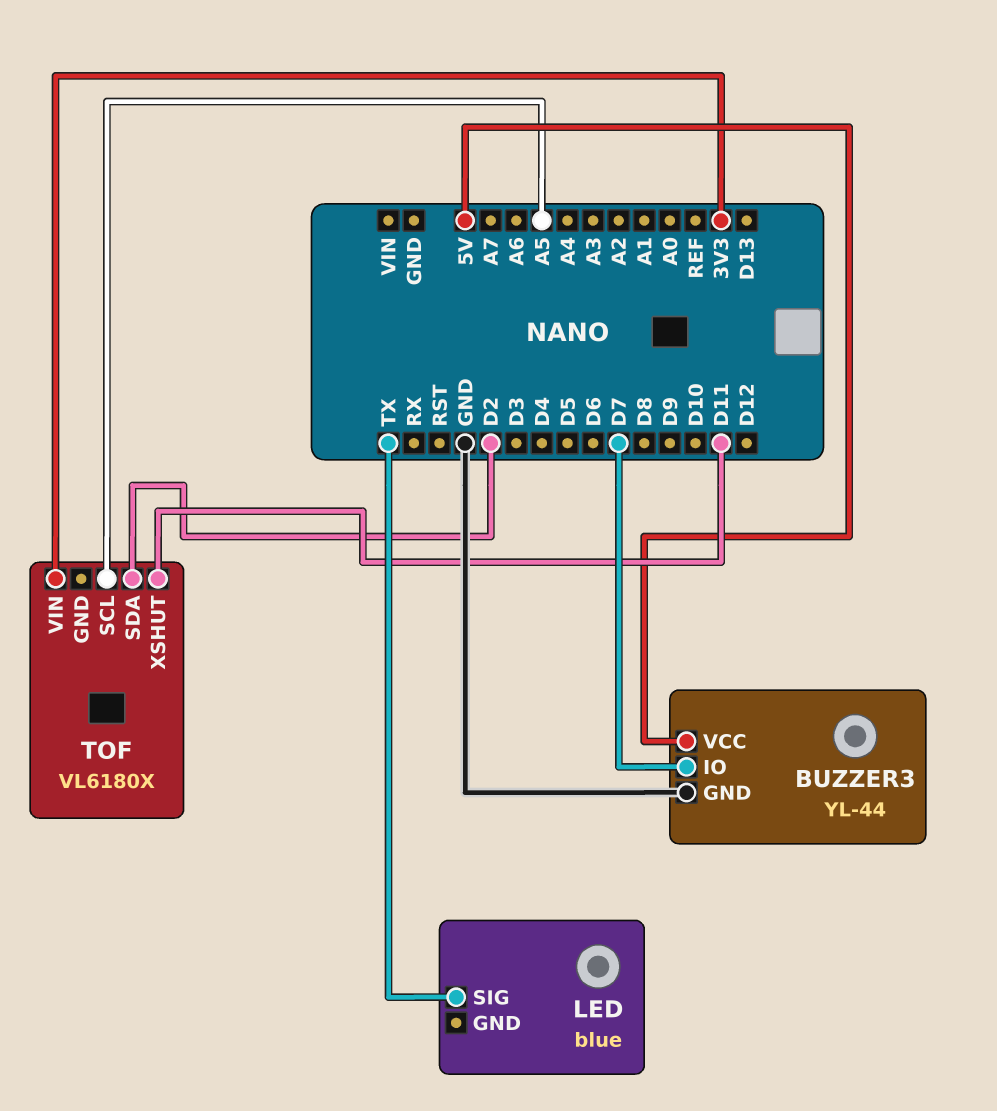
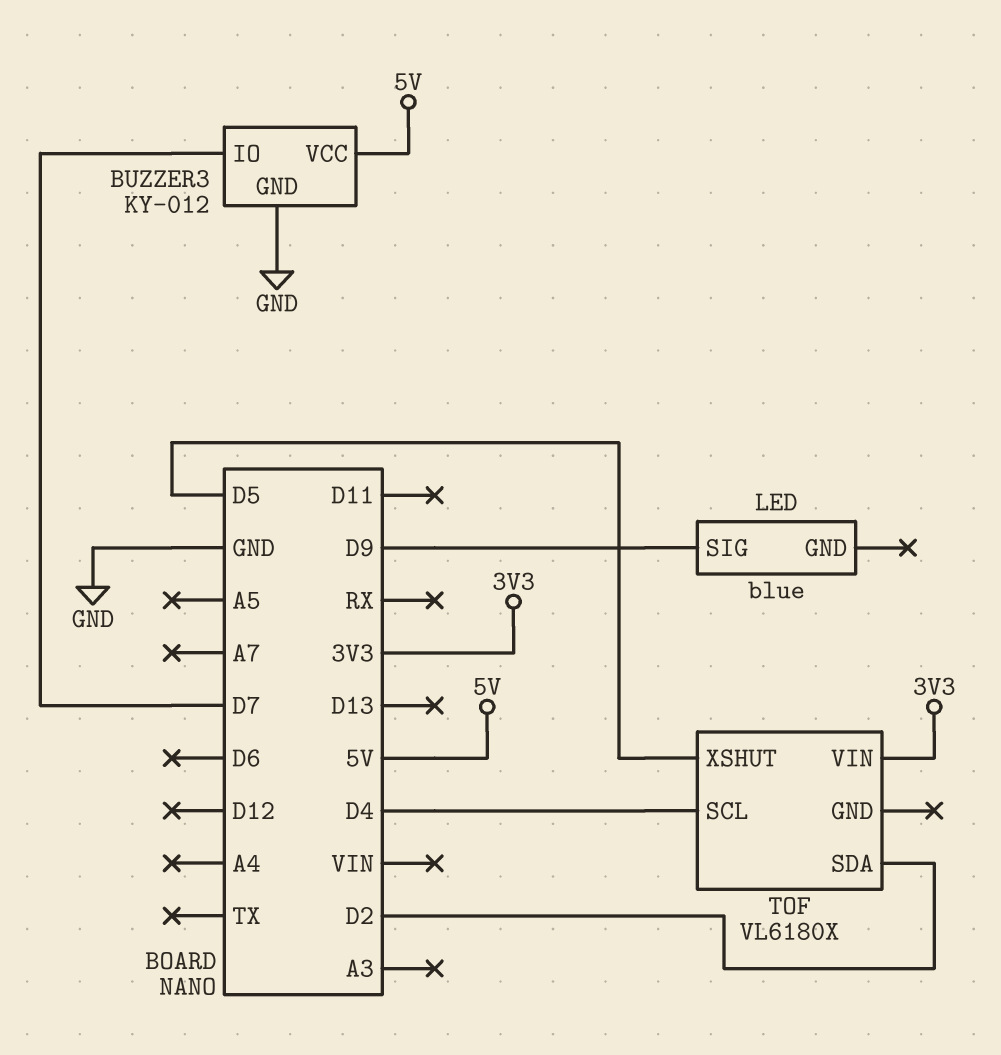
BUZZER3: YL-44 -> KY-012
LED pin SIG: TX -> D9
TOF pin SCL: A5 -> D4
TOF pin XSHUT: D11 -> D5

